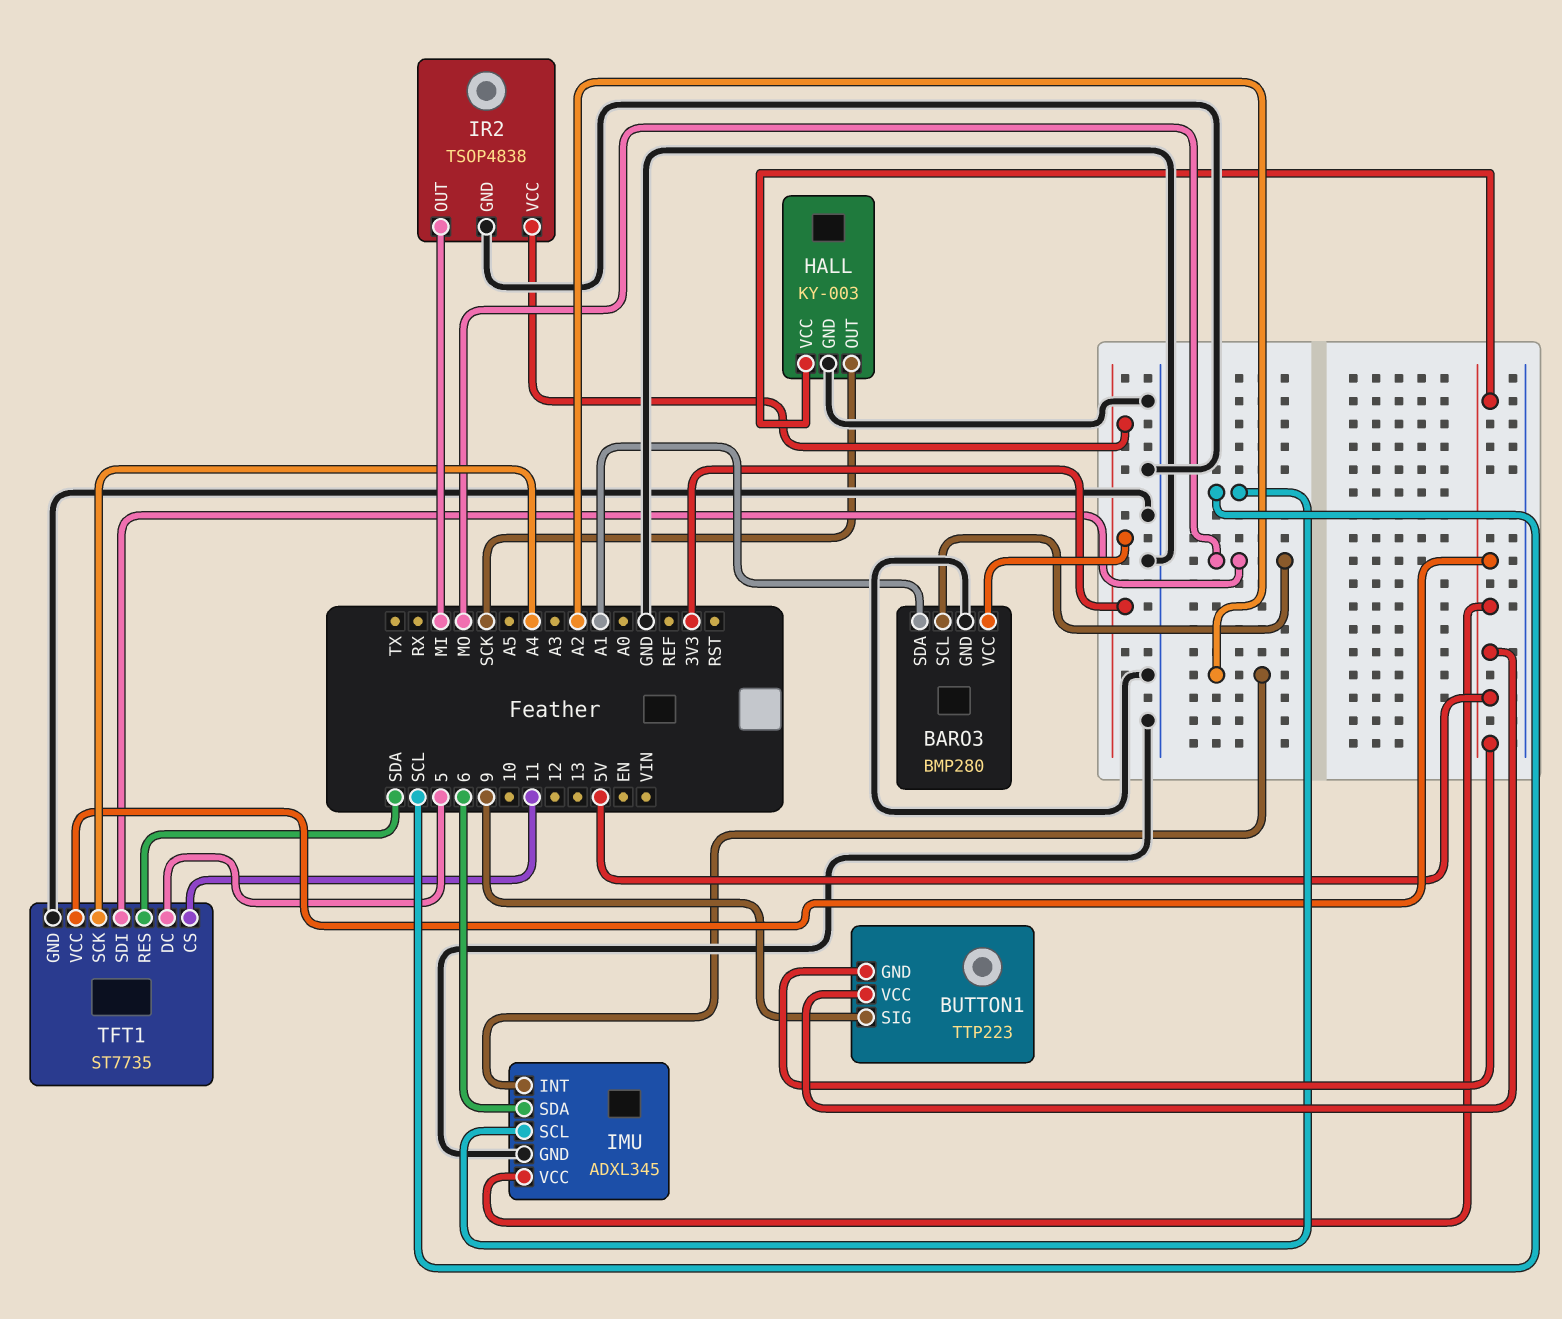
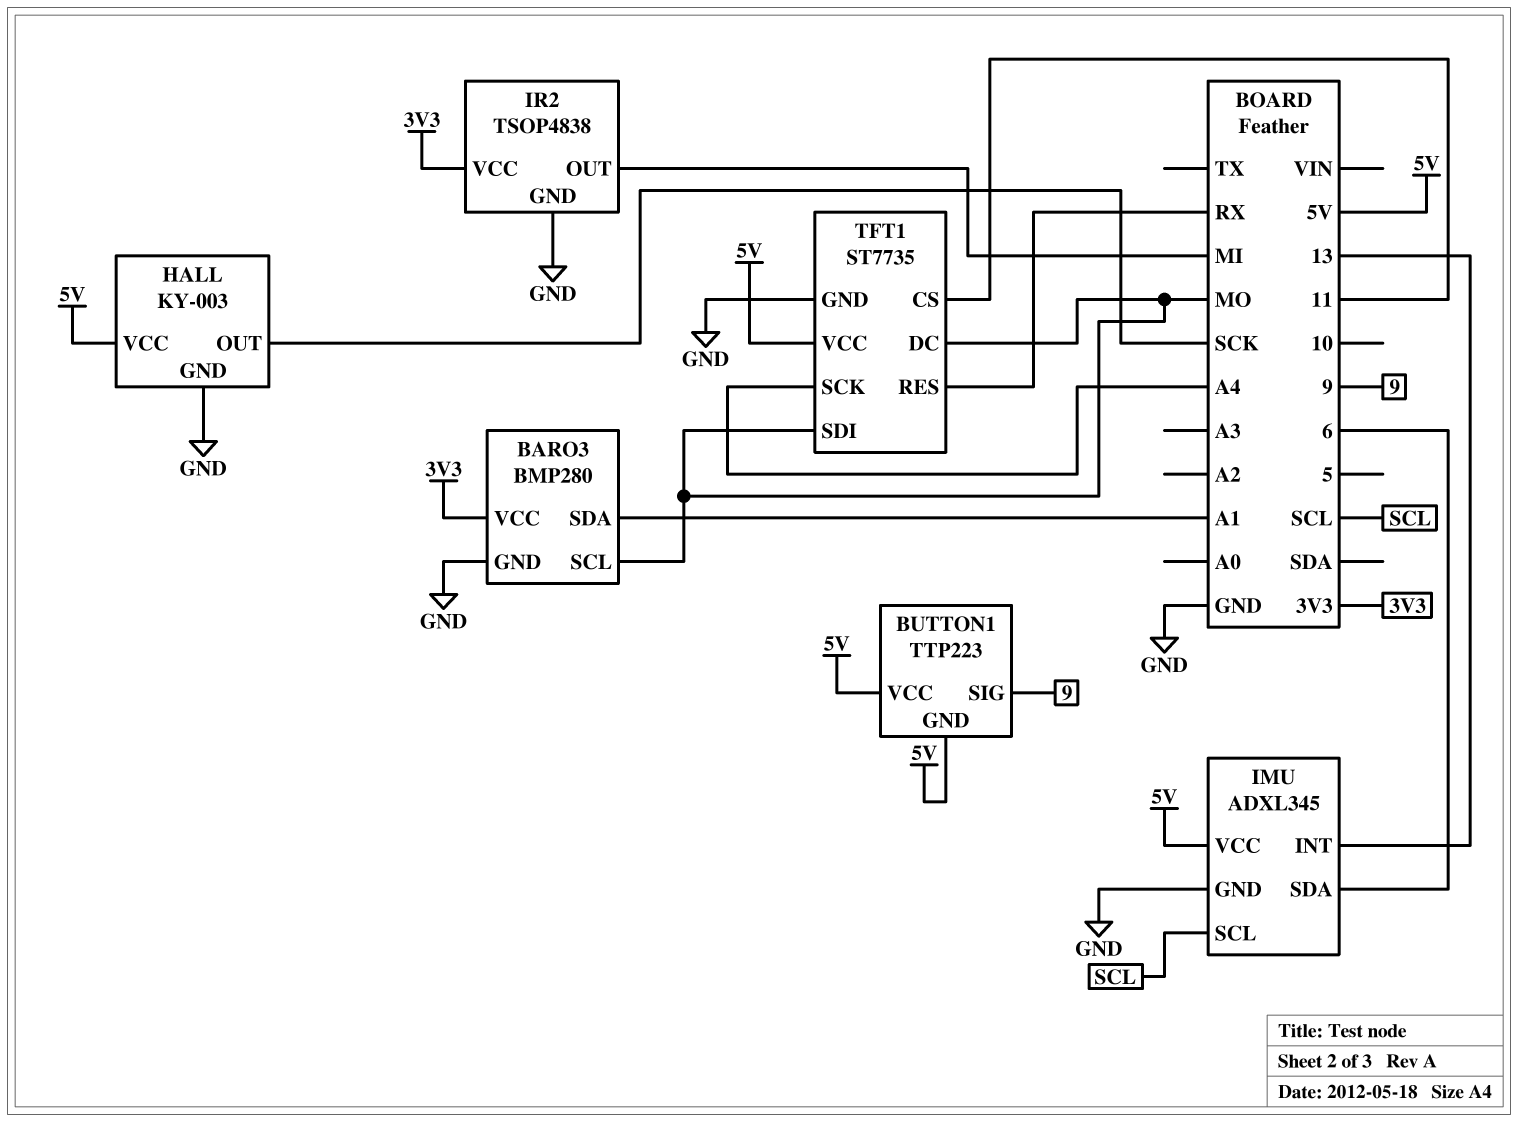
IMU pin INT: A2 -> 13
TFT1 pin DC: 5 -> MO
TFT1 pin RES: SDA -> RX

